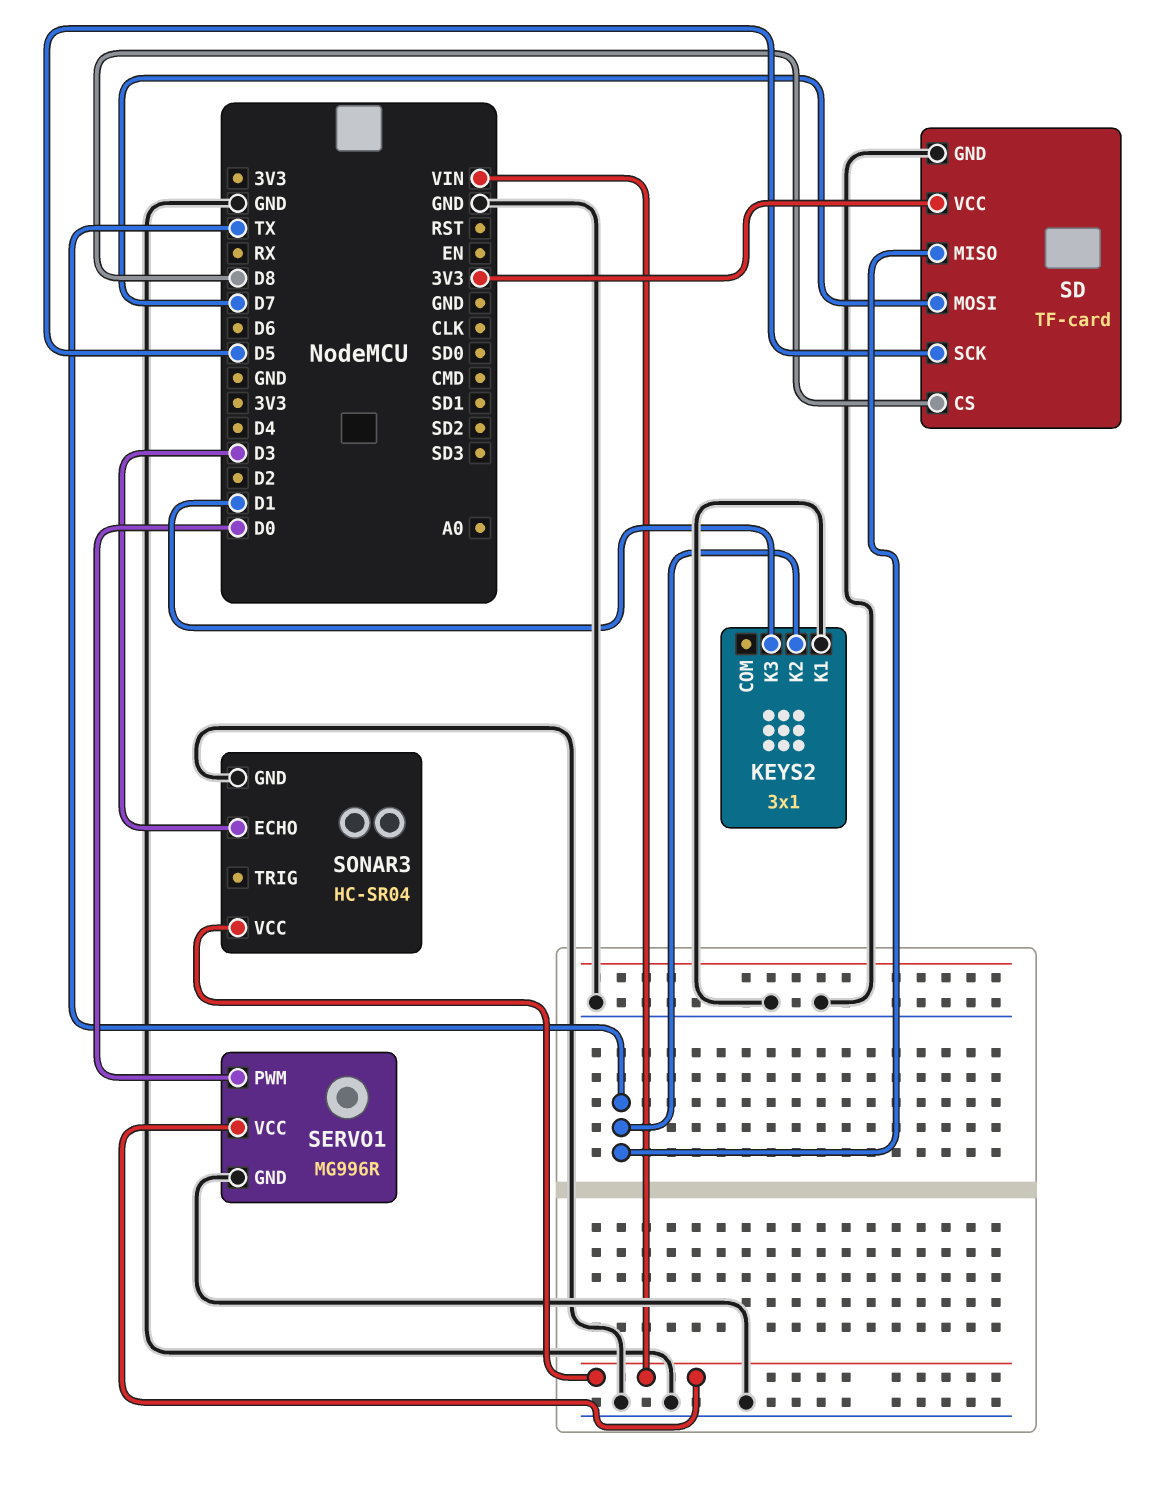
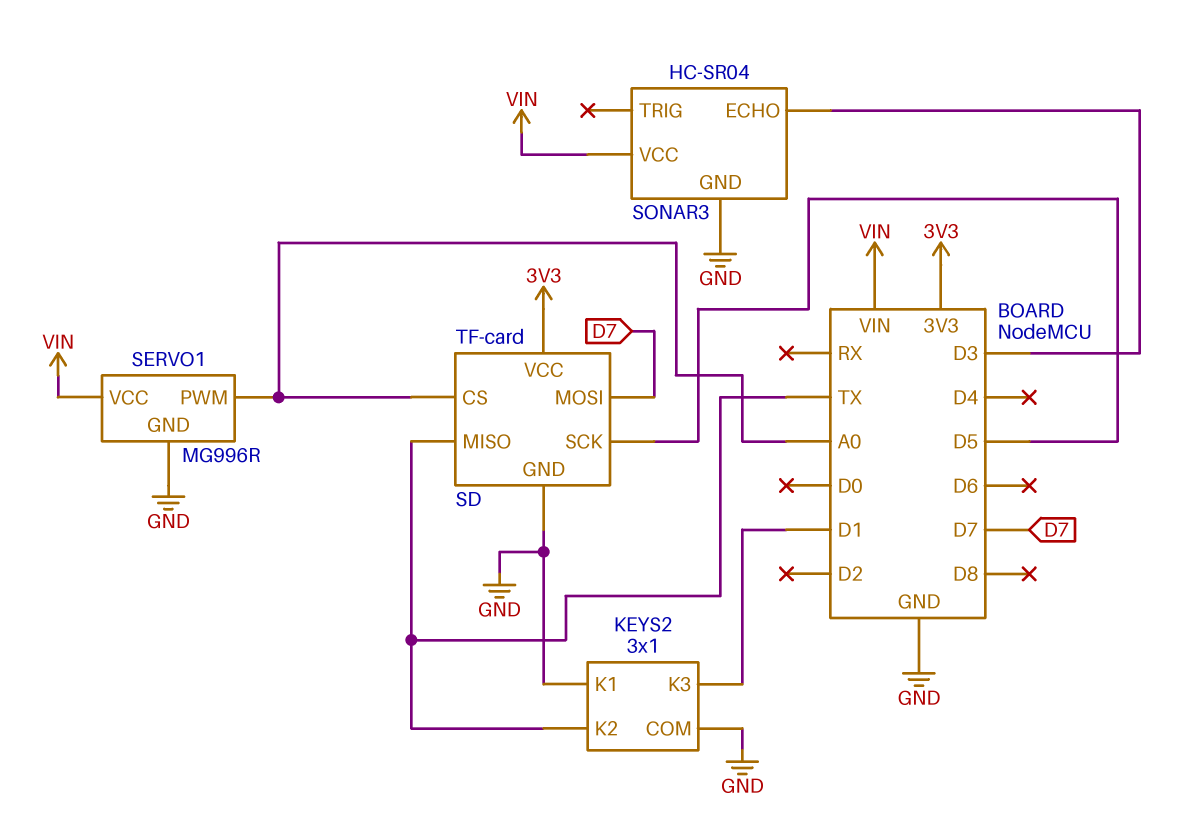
KEYS2 pin COM: none -> GND
SD pin CS: D8 -> A0
SERVO1 pin PWM: D0 -> A0

